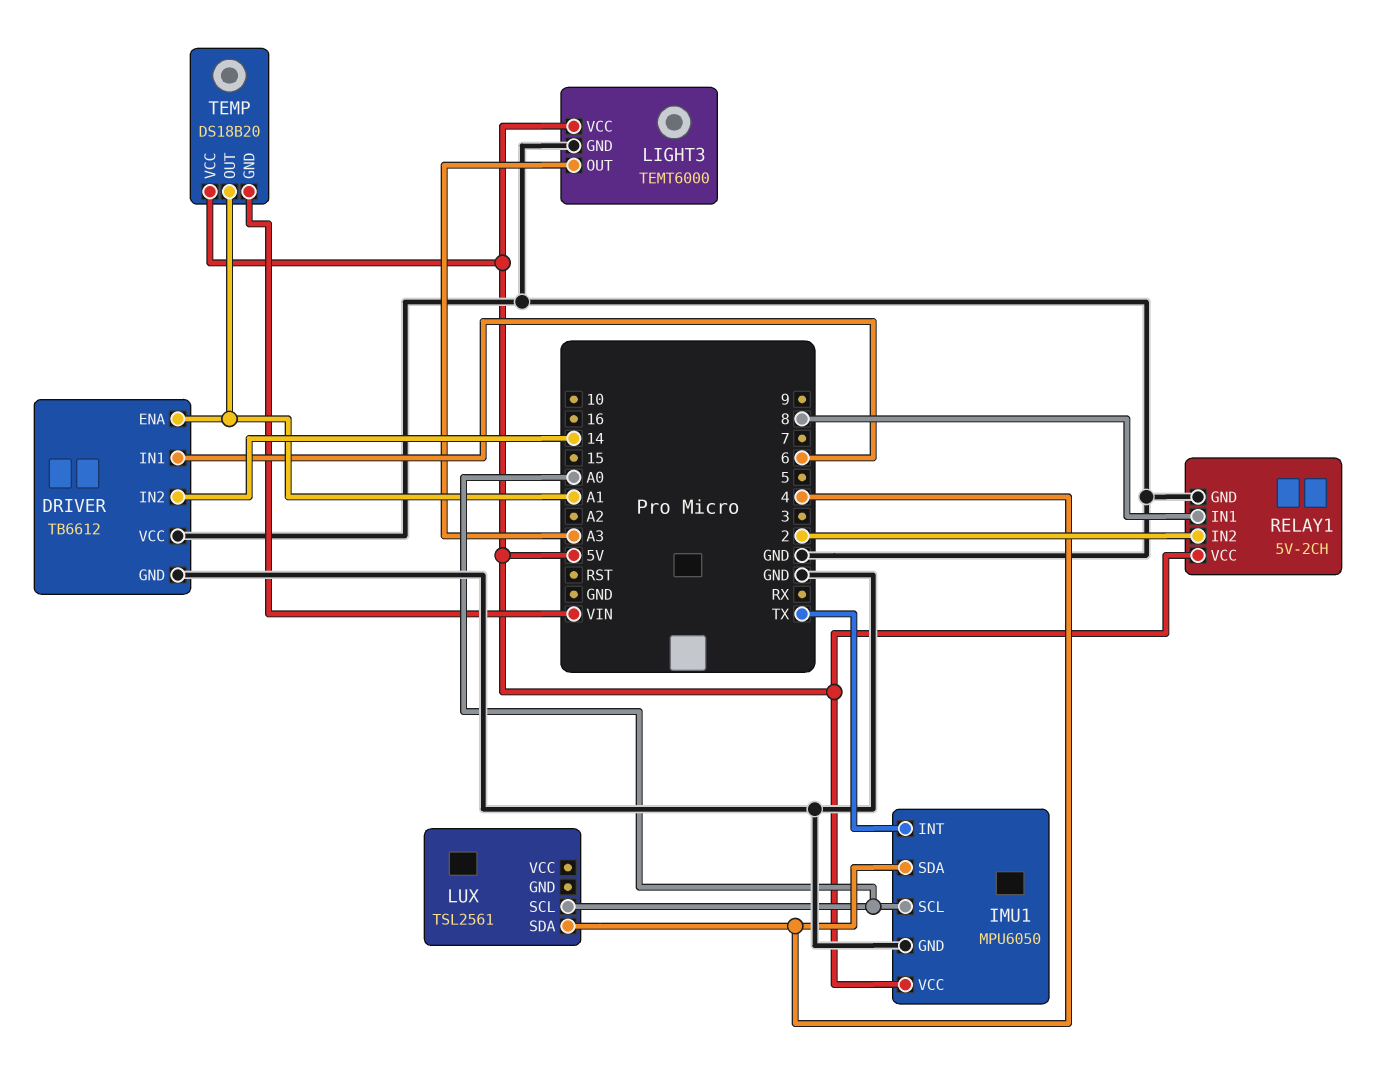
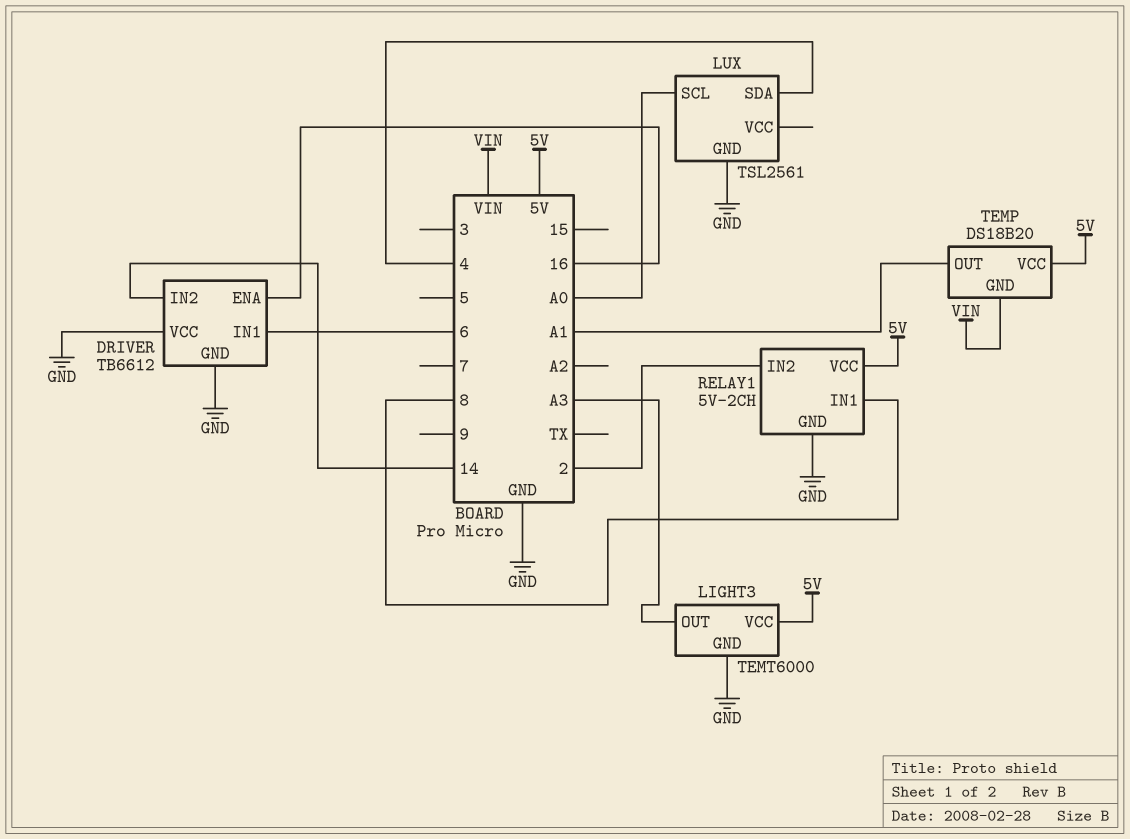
DRIVER pin ENA: A1 -> 16
IMU1: MPU6050 -> none
IMU1 pin GND: GND -> none
IMU1 pin INT: TX -> none
IMU1 pin SCL: A0 -> none
IMU1 pin SDA: 4 -> none
IMU1 pin VCC: 5V -> none
LUX pin GND: none -> GND

